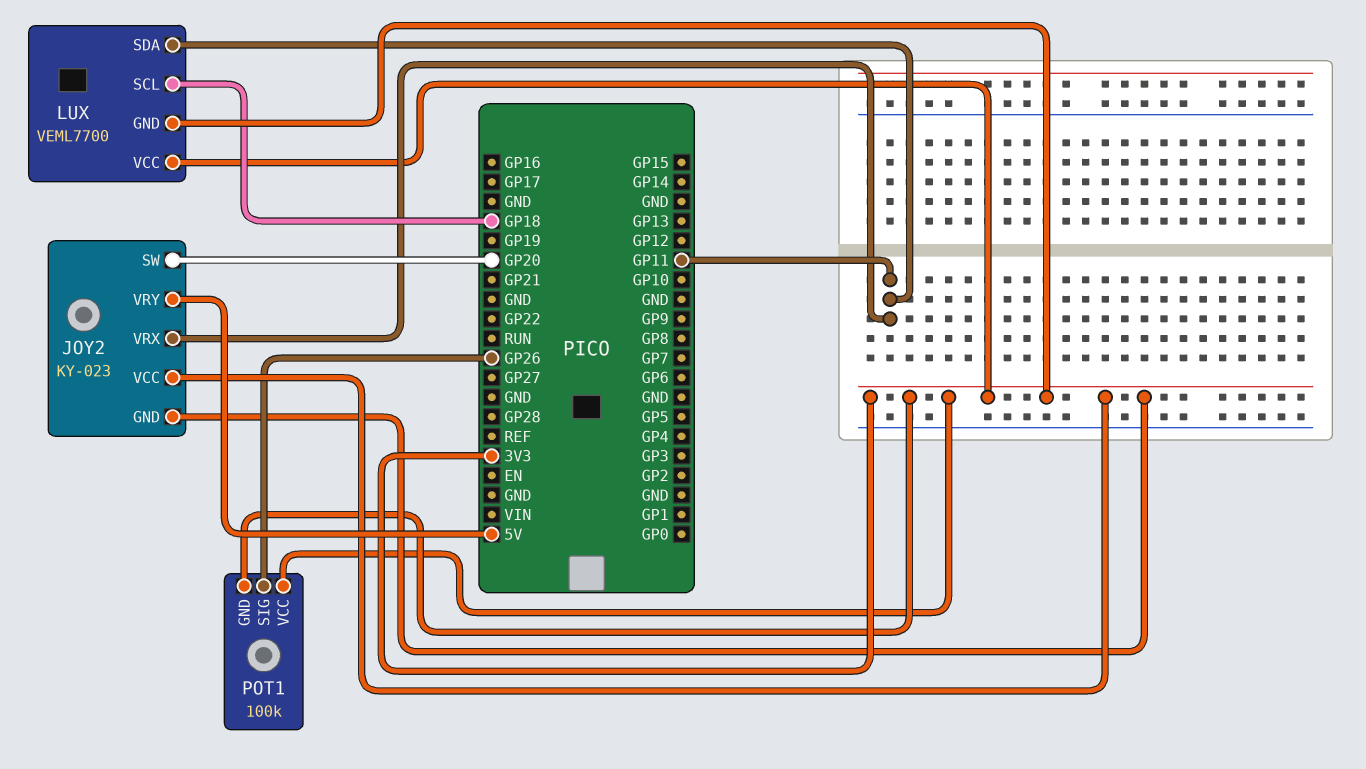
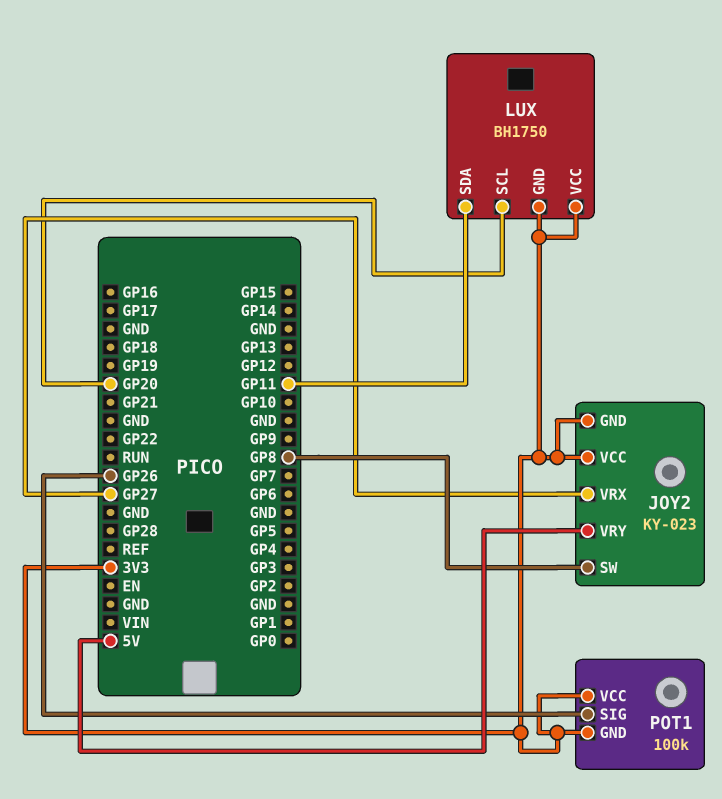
JOY2 pin SW: GP20 -> GP8
JOY2 pin VRX: GP11 -> GP27
LUX: VEML7700 -> BH1750
LUX pin SCL: GP18 -> GP20

